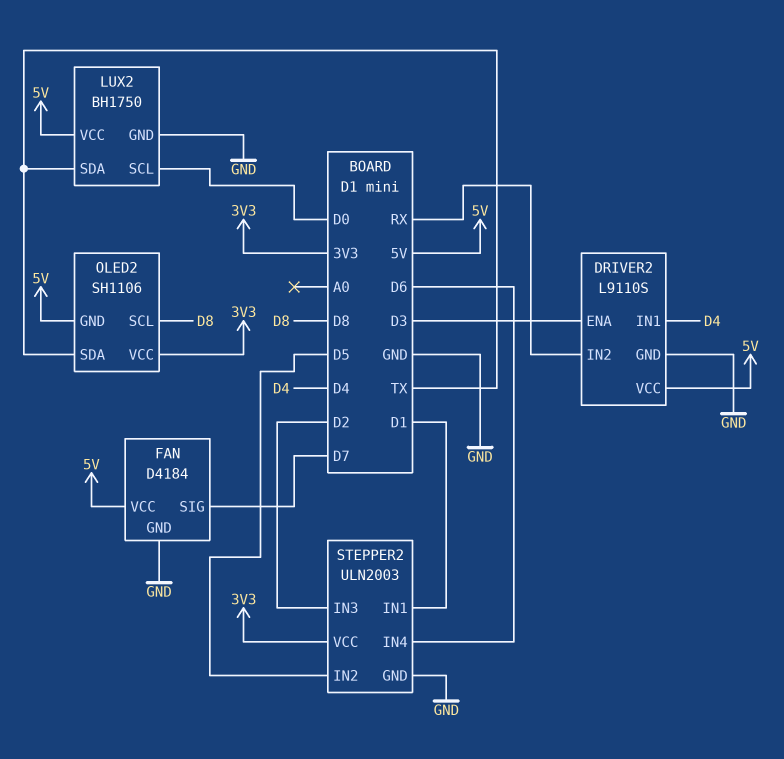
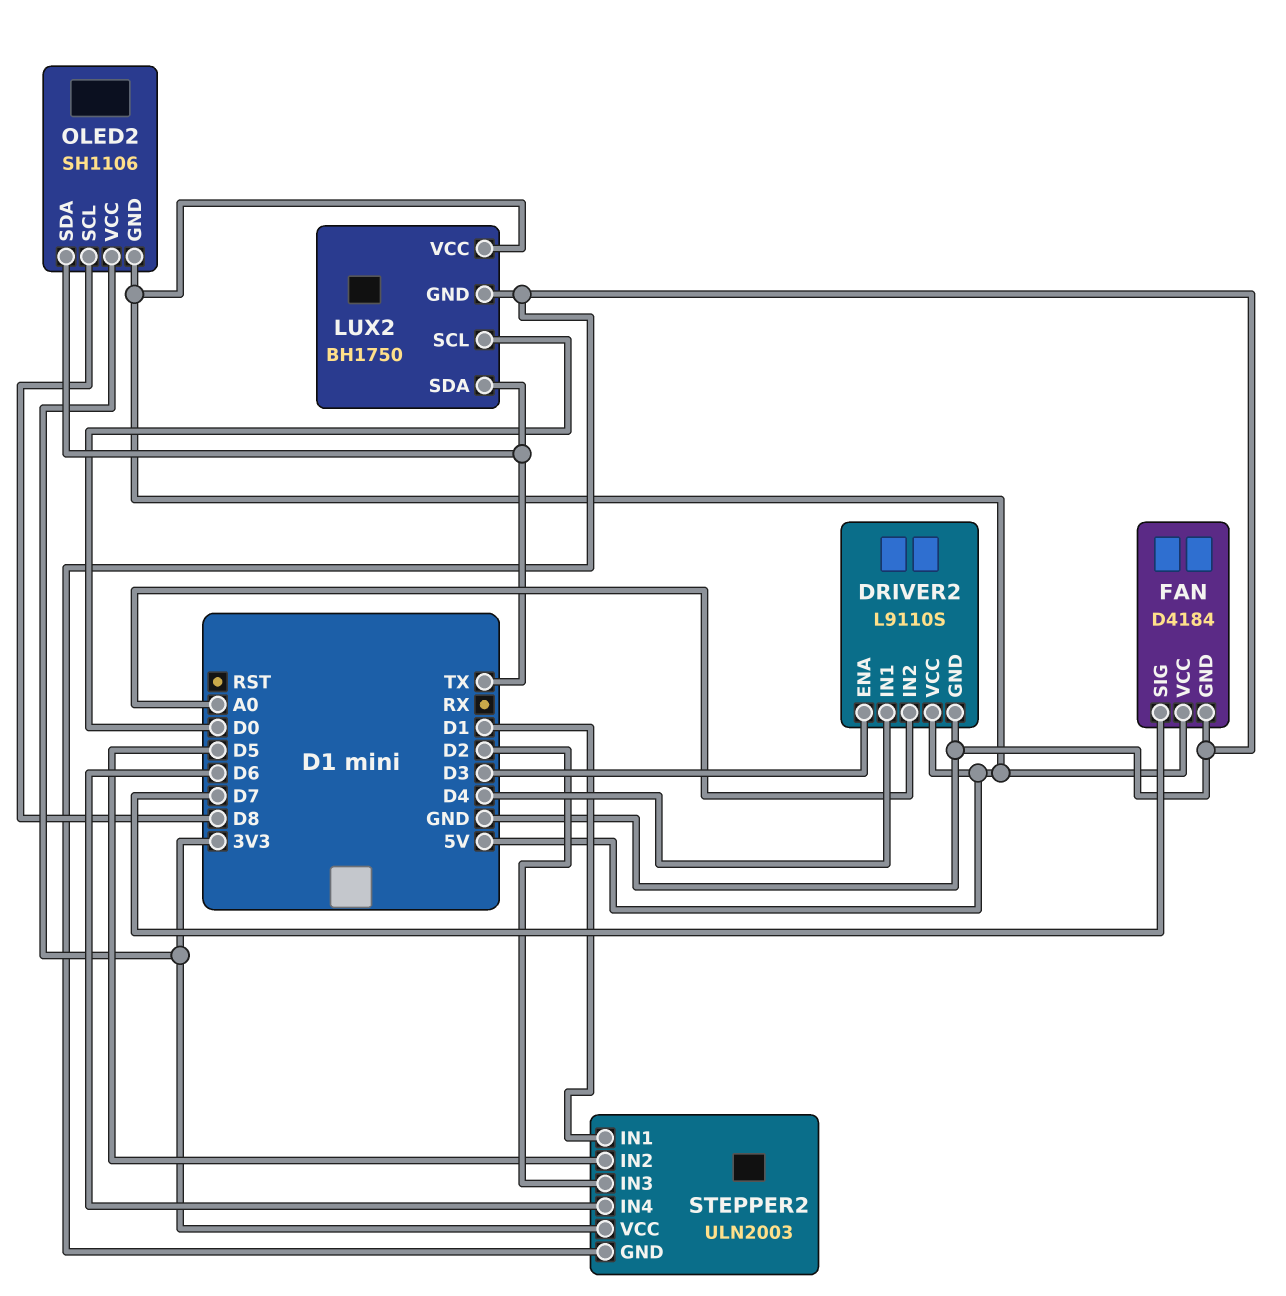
DRIVER2 pin IN2: RX -> A0

